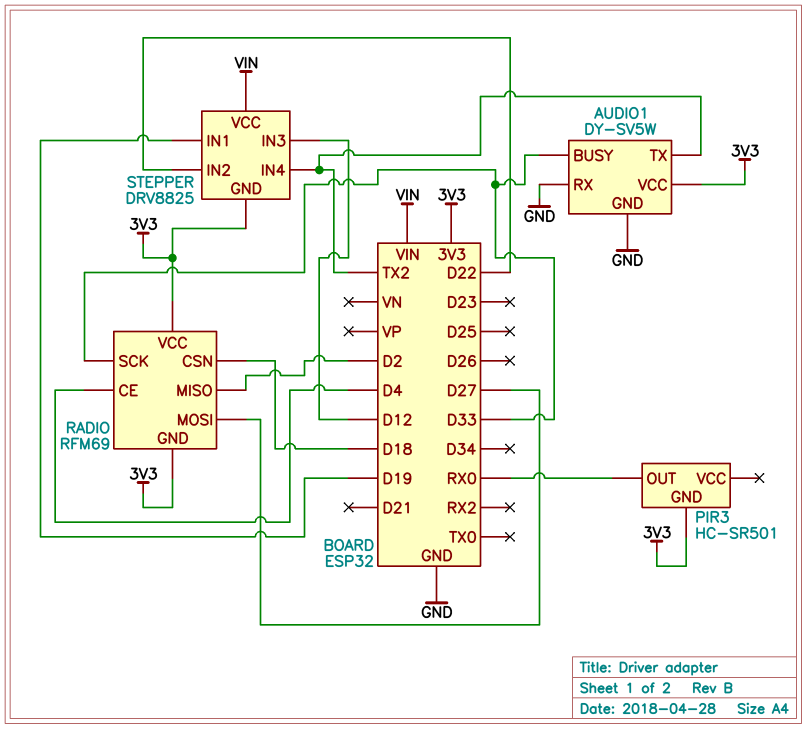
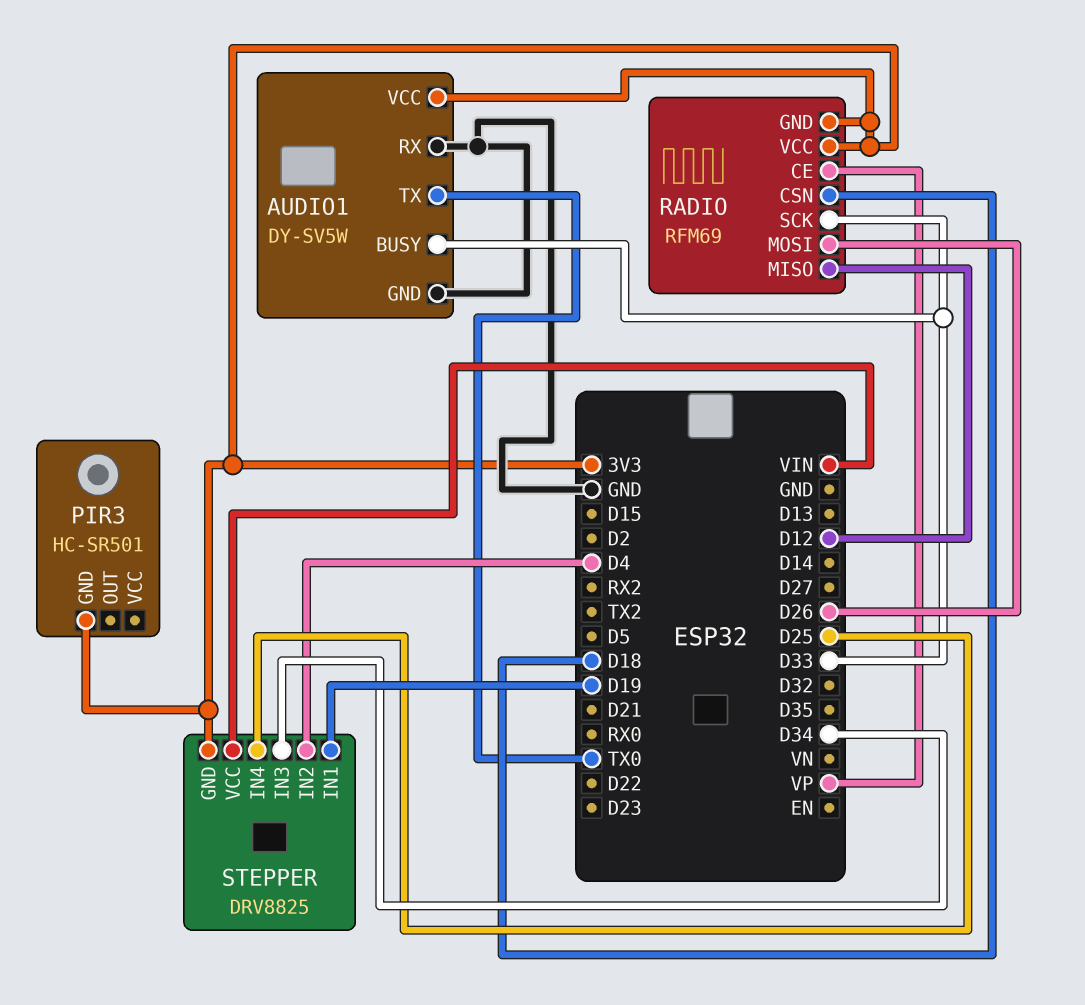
AUDIO1 pin TX: TX2 -> TX0
PIR3 pin OUT: RX0 -> none
RADIO pin CE: D4 -> VP
RADIO pin MISO: D2 -> D12
RADIO pin MOSI: D27 -> D26
STEPPER pin IN2: D22 -> D4
STEPPER pin IN3: D12 -> D34
STEPPER pin IN4: TX2 -> D25

